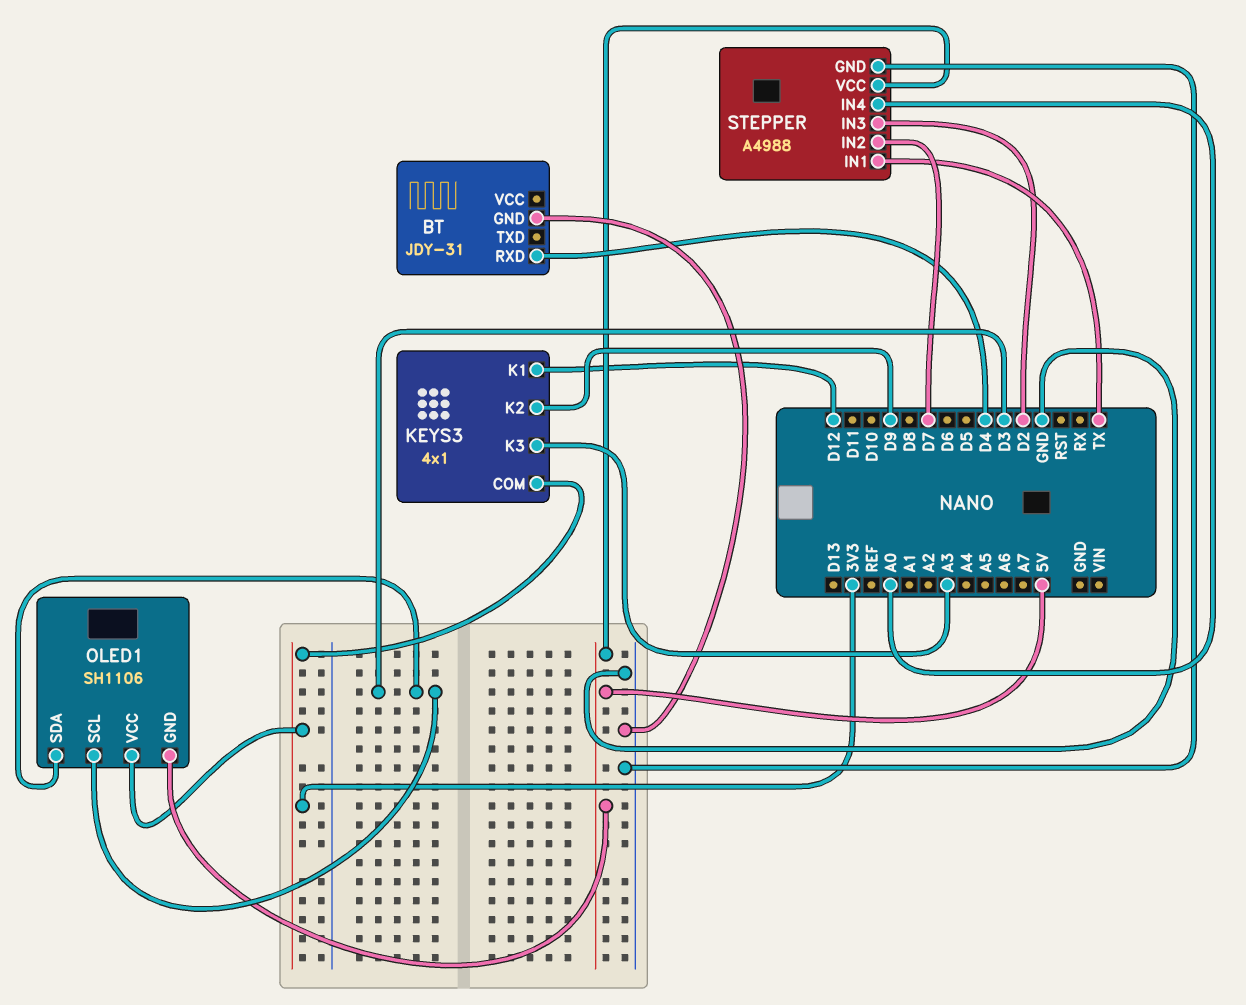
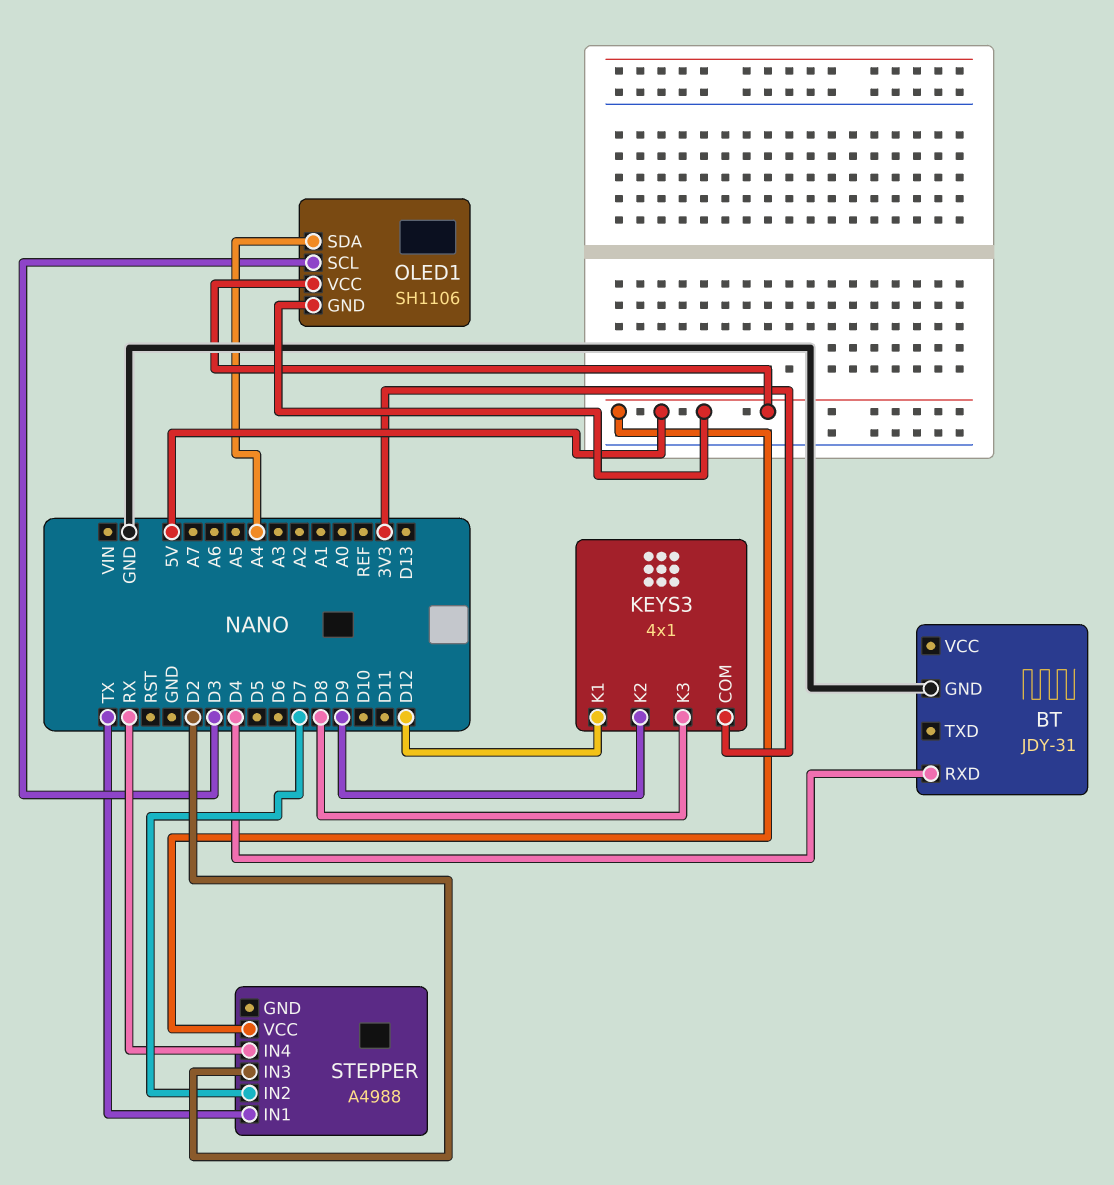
KEYS3 pin K3: A3 -> D8
OLED1 pin SDA: D3 -> A4
OLED1 pin VCC: 3V3 -> 5V
STEPPER pin GND: GND -> none
STEPPER pin IN4: A0 -> RX

